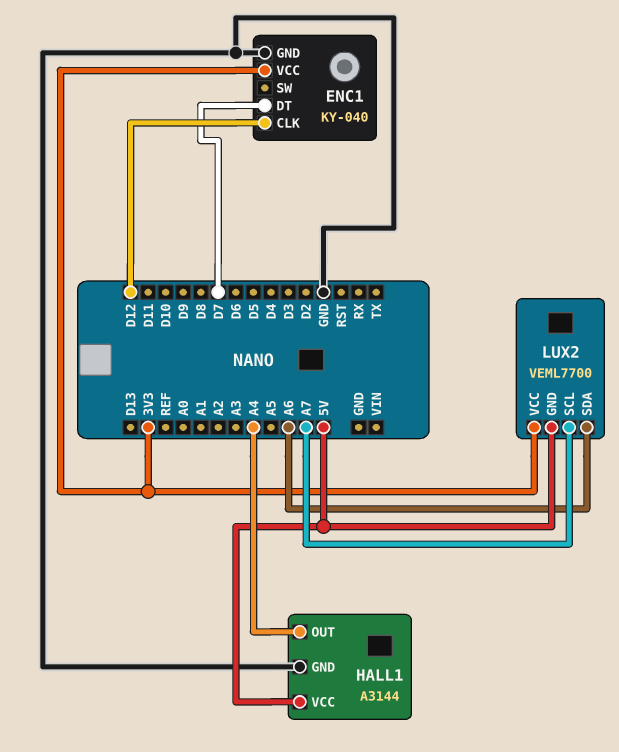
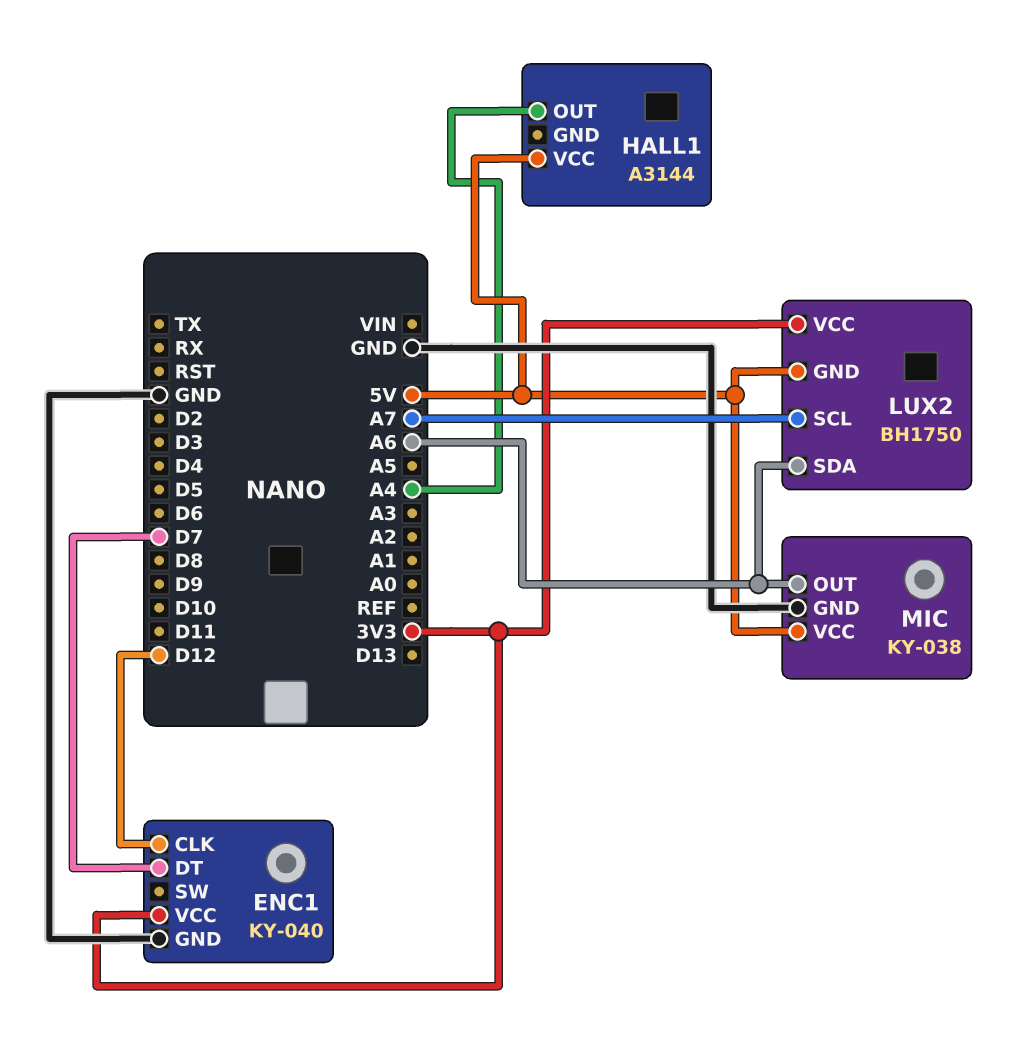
HALL1 pin GND: GND -> none
LUX2: VEML7700 -> BH1750
MIC: none -> KY-038
MIC pin GND: none -> GND
MIC pin OUT: none -> A6
MIC pin VCC: none -> 5V

